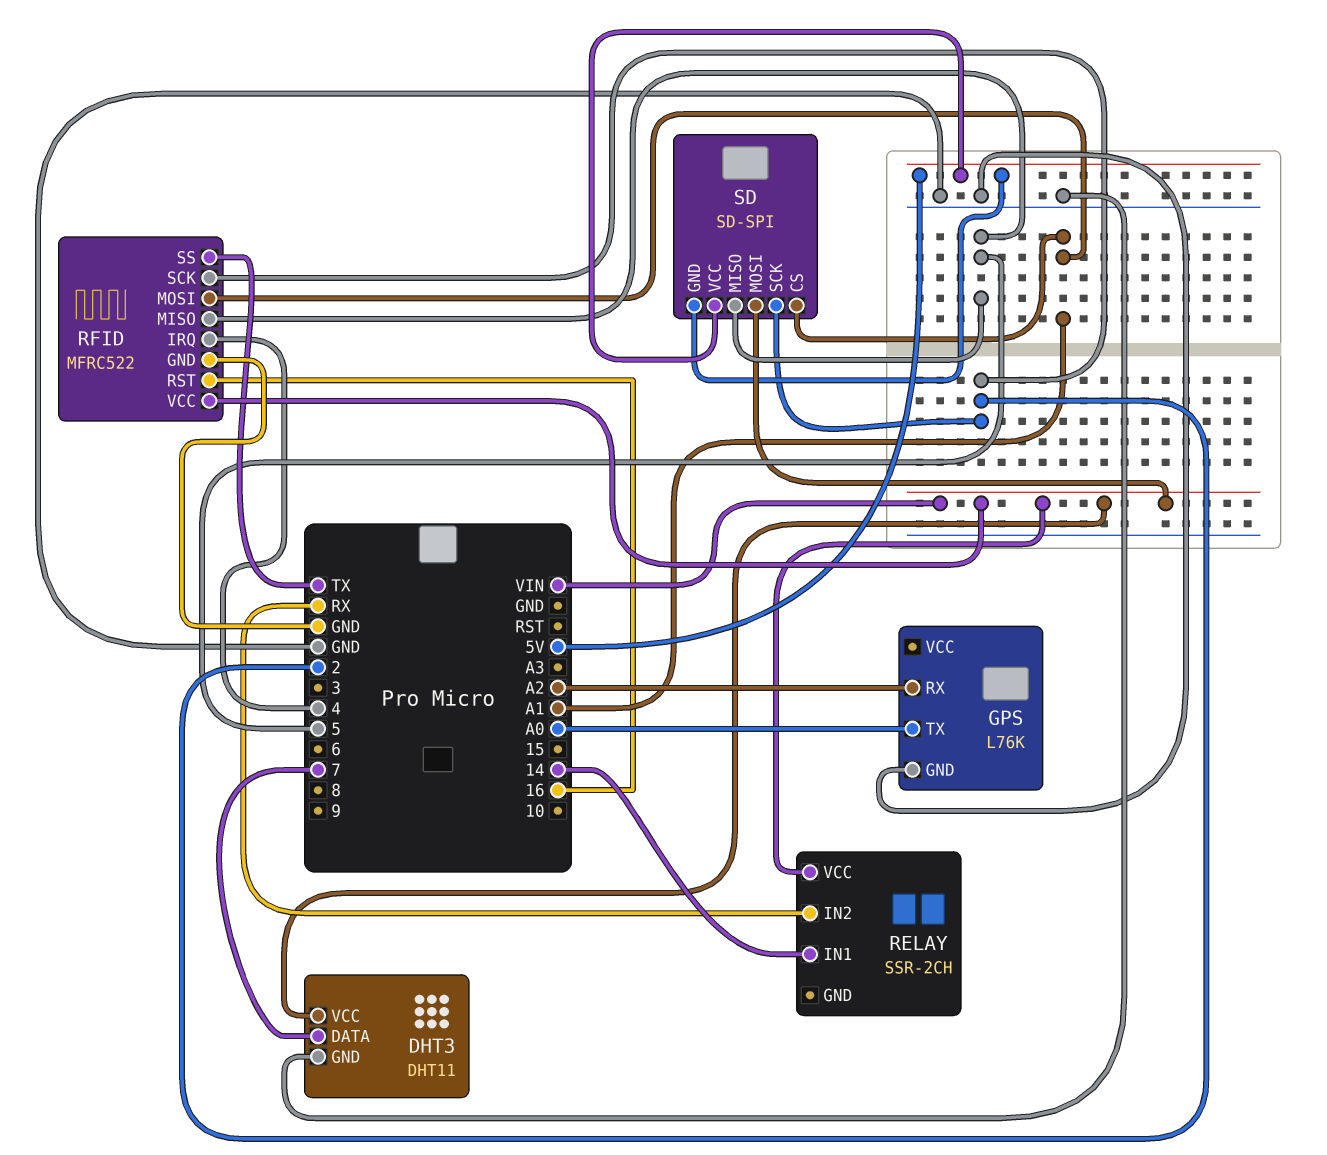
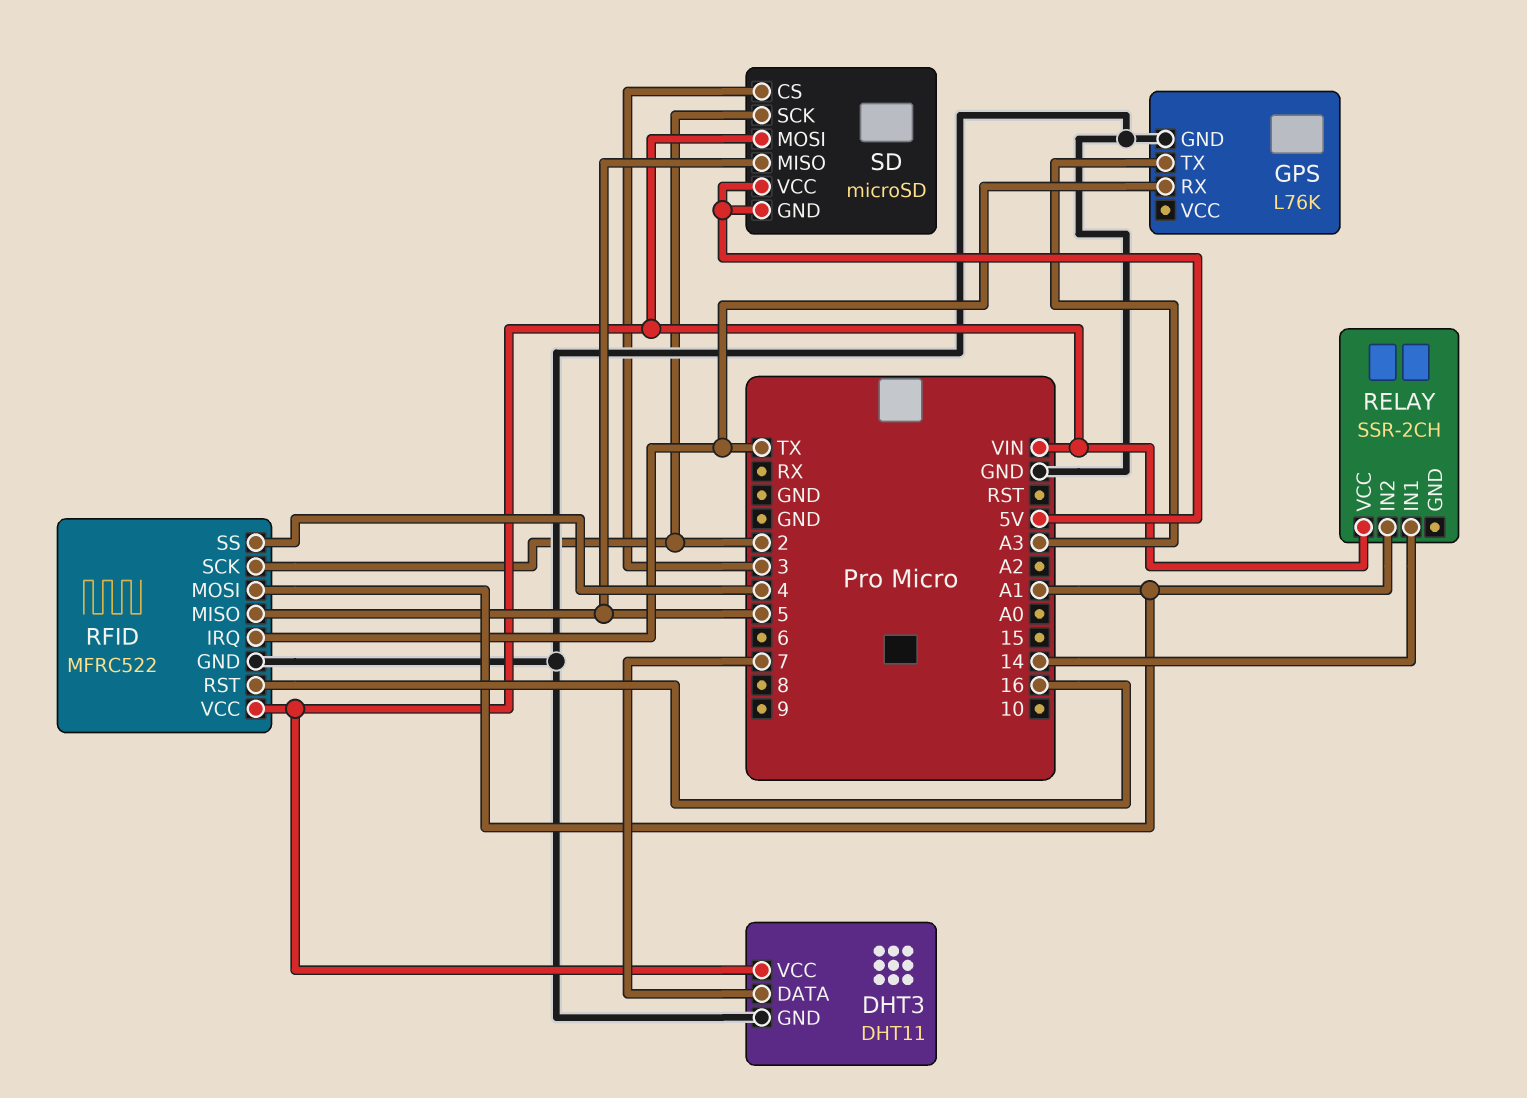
GPS pin RX: A2 -> TX
GPS pin TX: A0 -> A3
RELAY pin IN2: RX -> A1
RFID pin IRQ: 4 -> TX
RFID pin SS: TX -> 4
SD: SD-SPI -> microSD
SD pin CS: A1 -> 3

